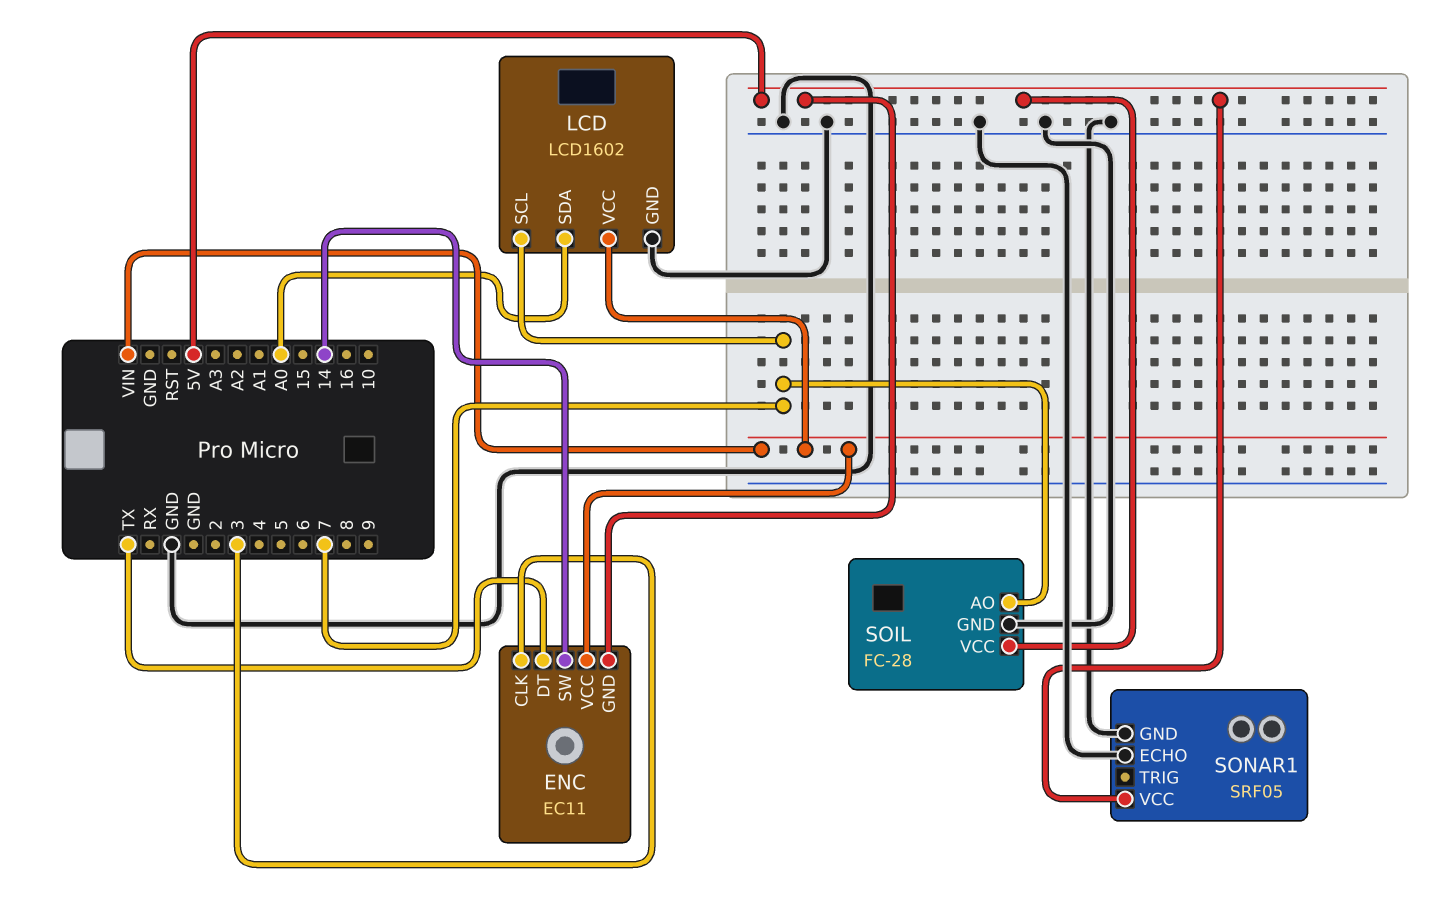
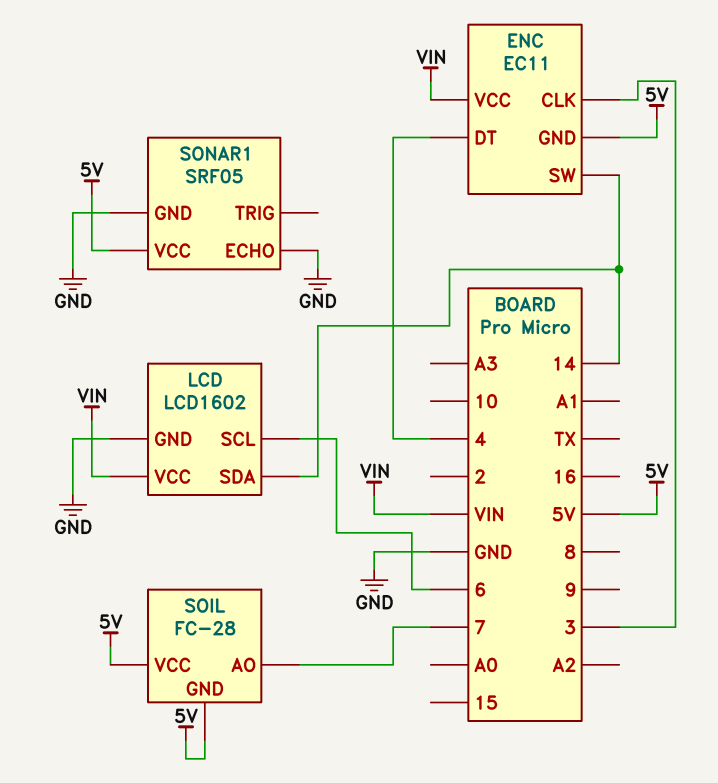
ENC pin DT: TX -> 4
LCD pin SCL: 7 -> 6
LCD pin SDA: A0 -> 14
SOIL pin GND: GND -> 5V

